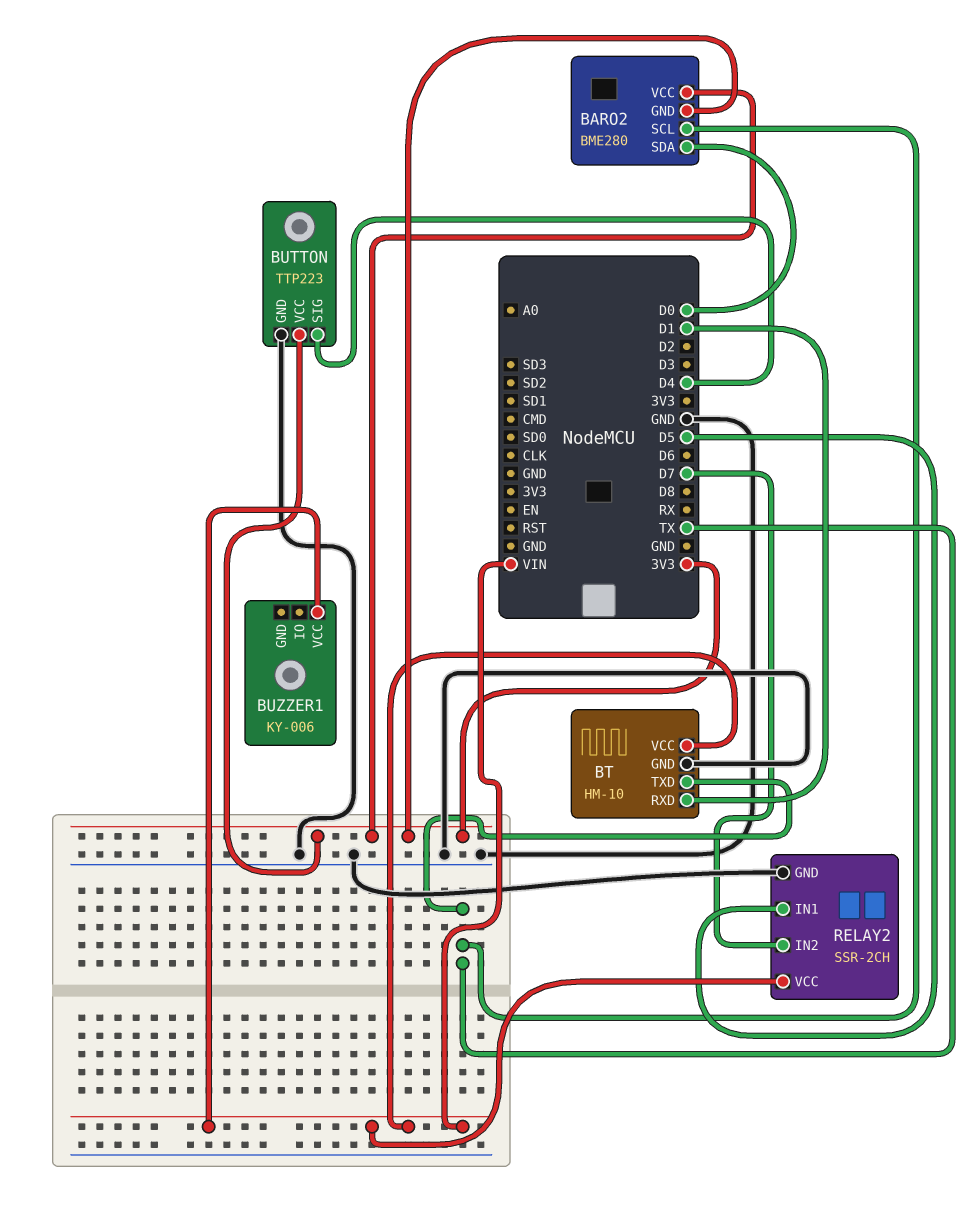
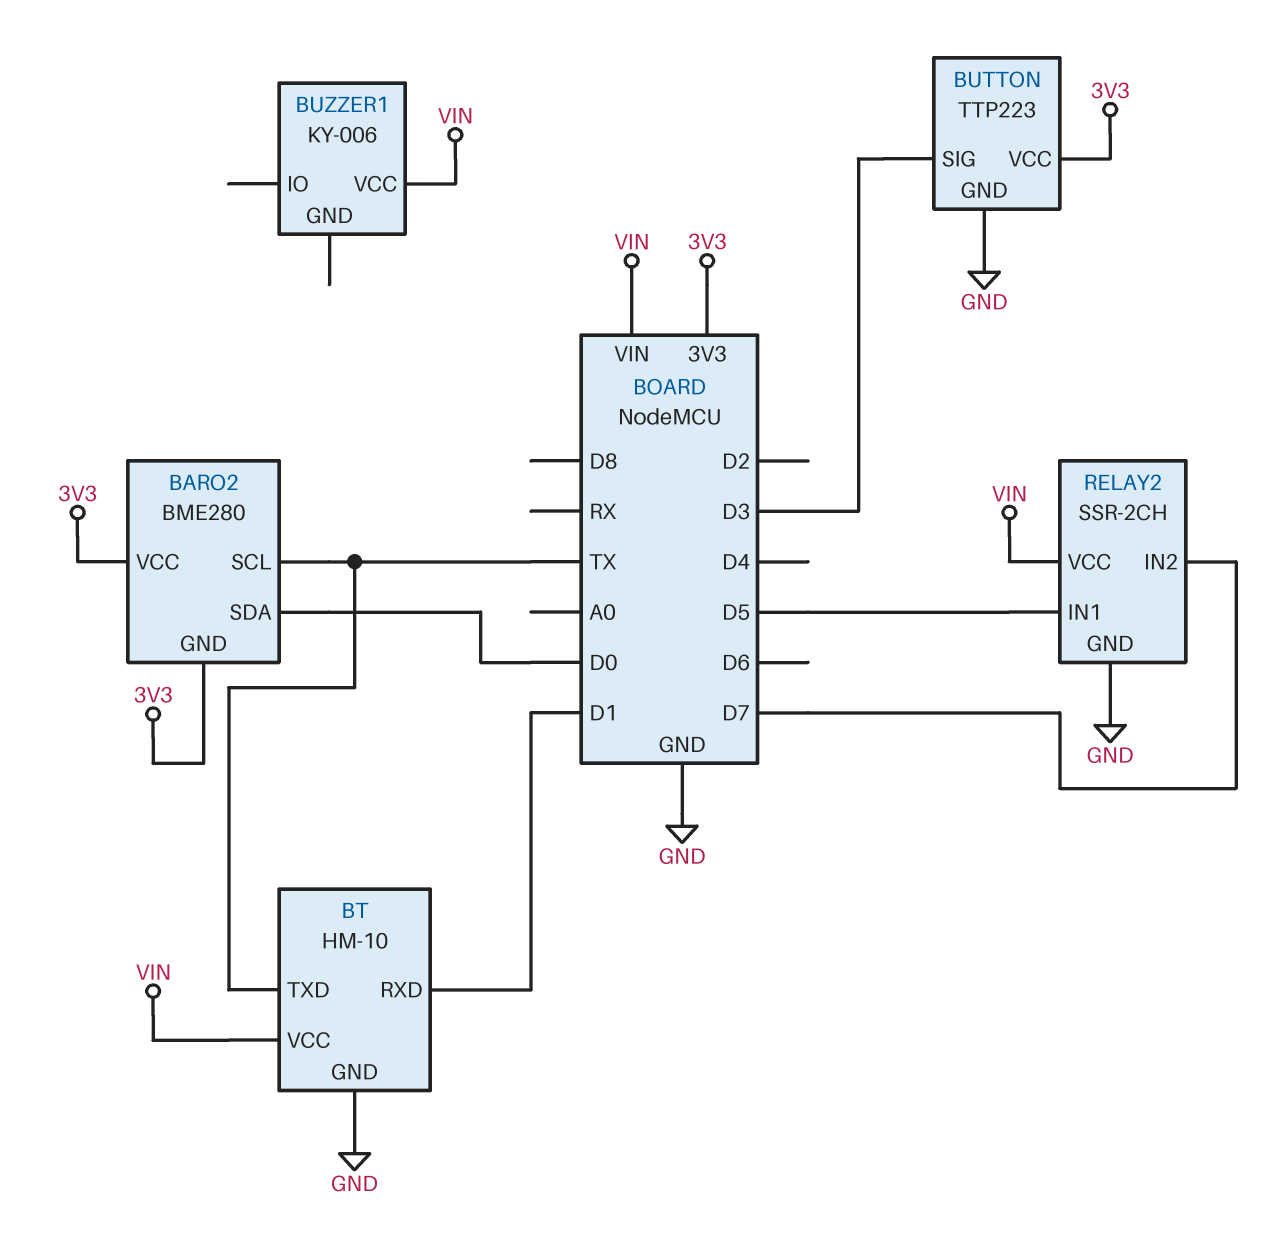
BUTTON pin SIG: D4 -> D3

